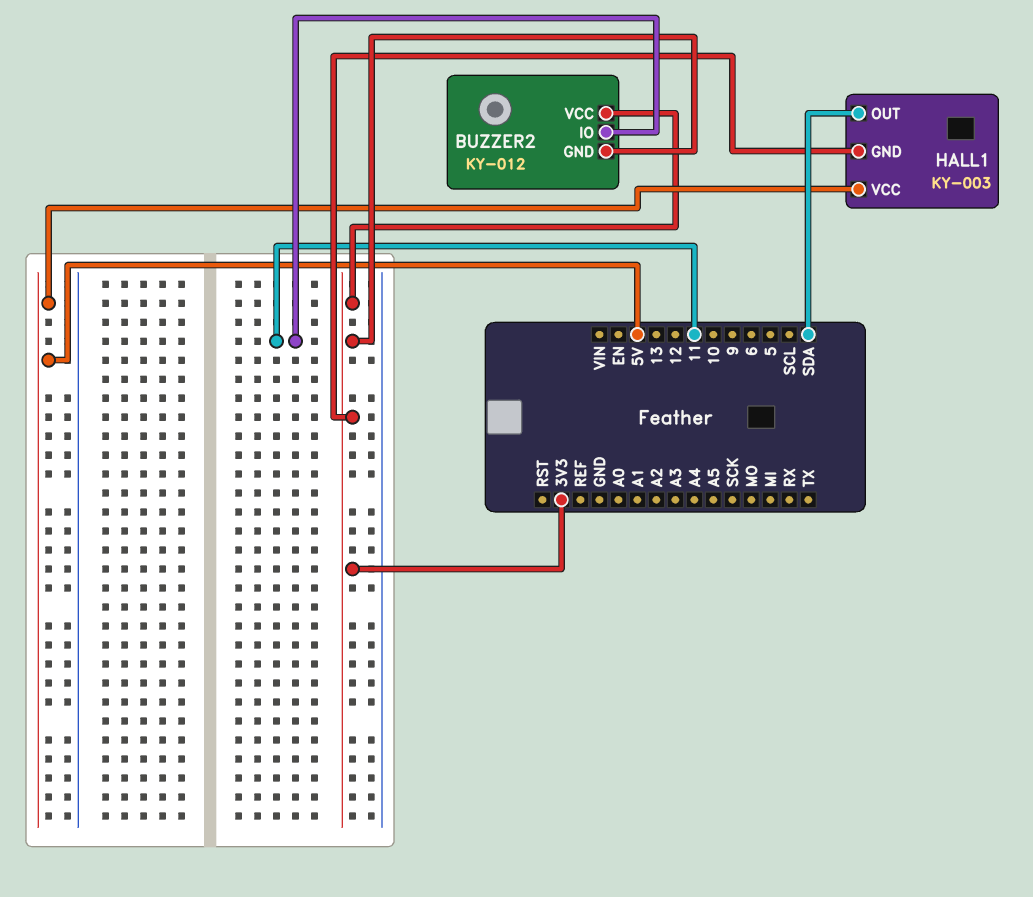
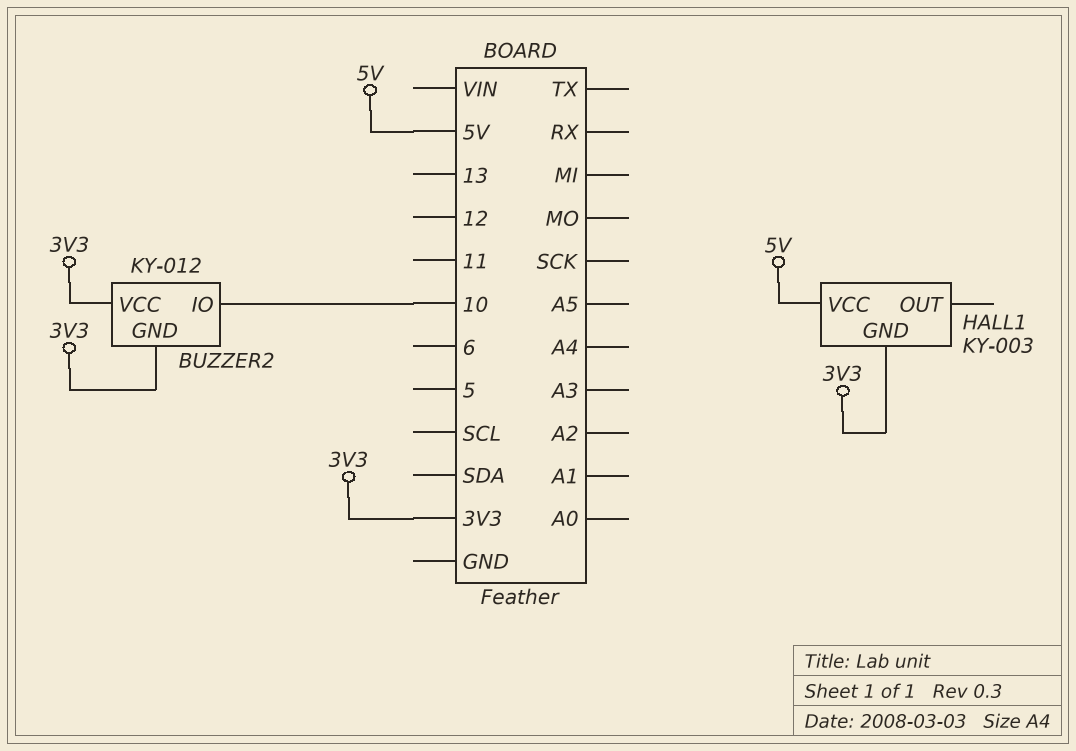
BUZZER2 pin IO: 11 -> 10
HALL1 pin OUT: SDA -> none

